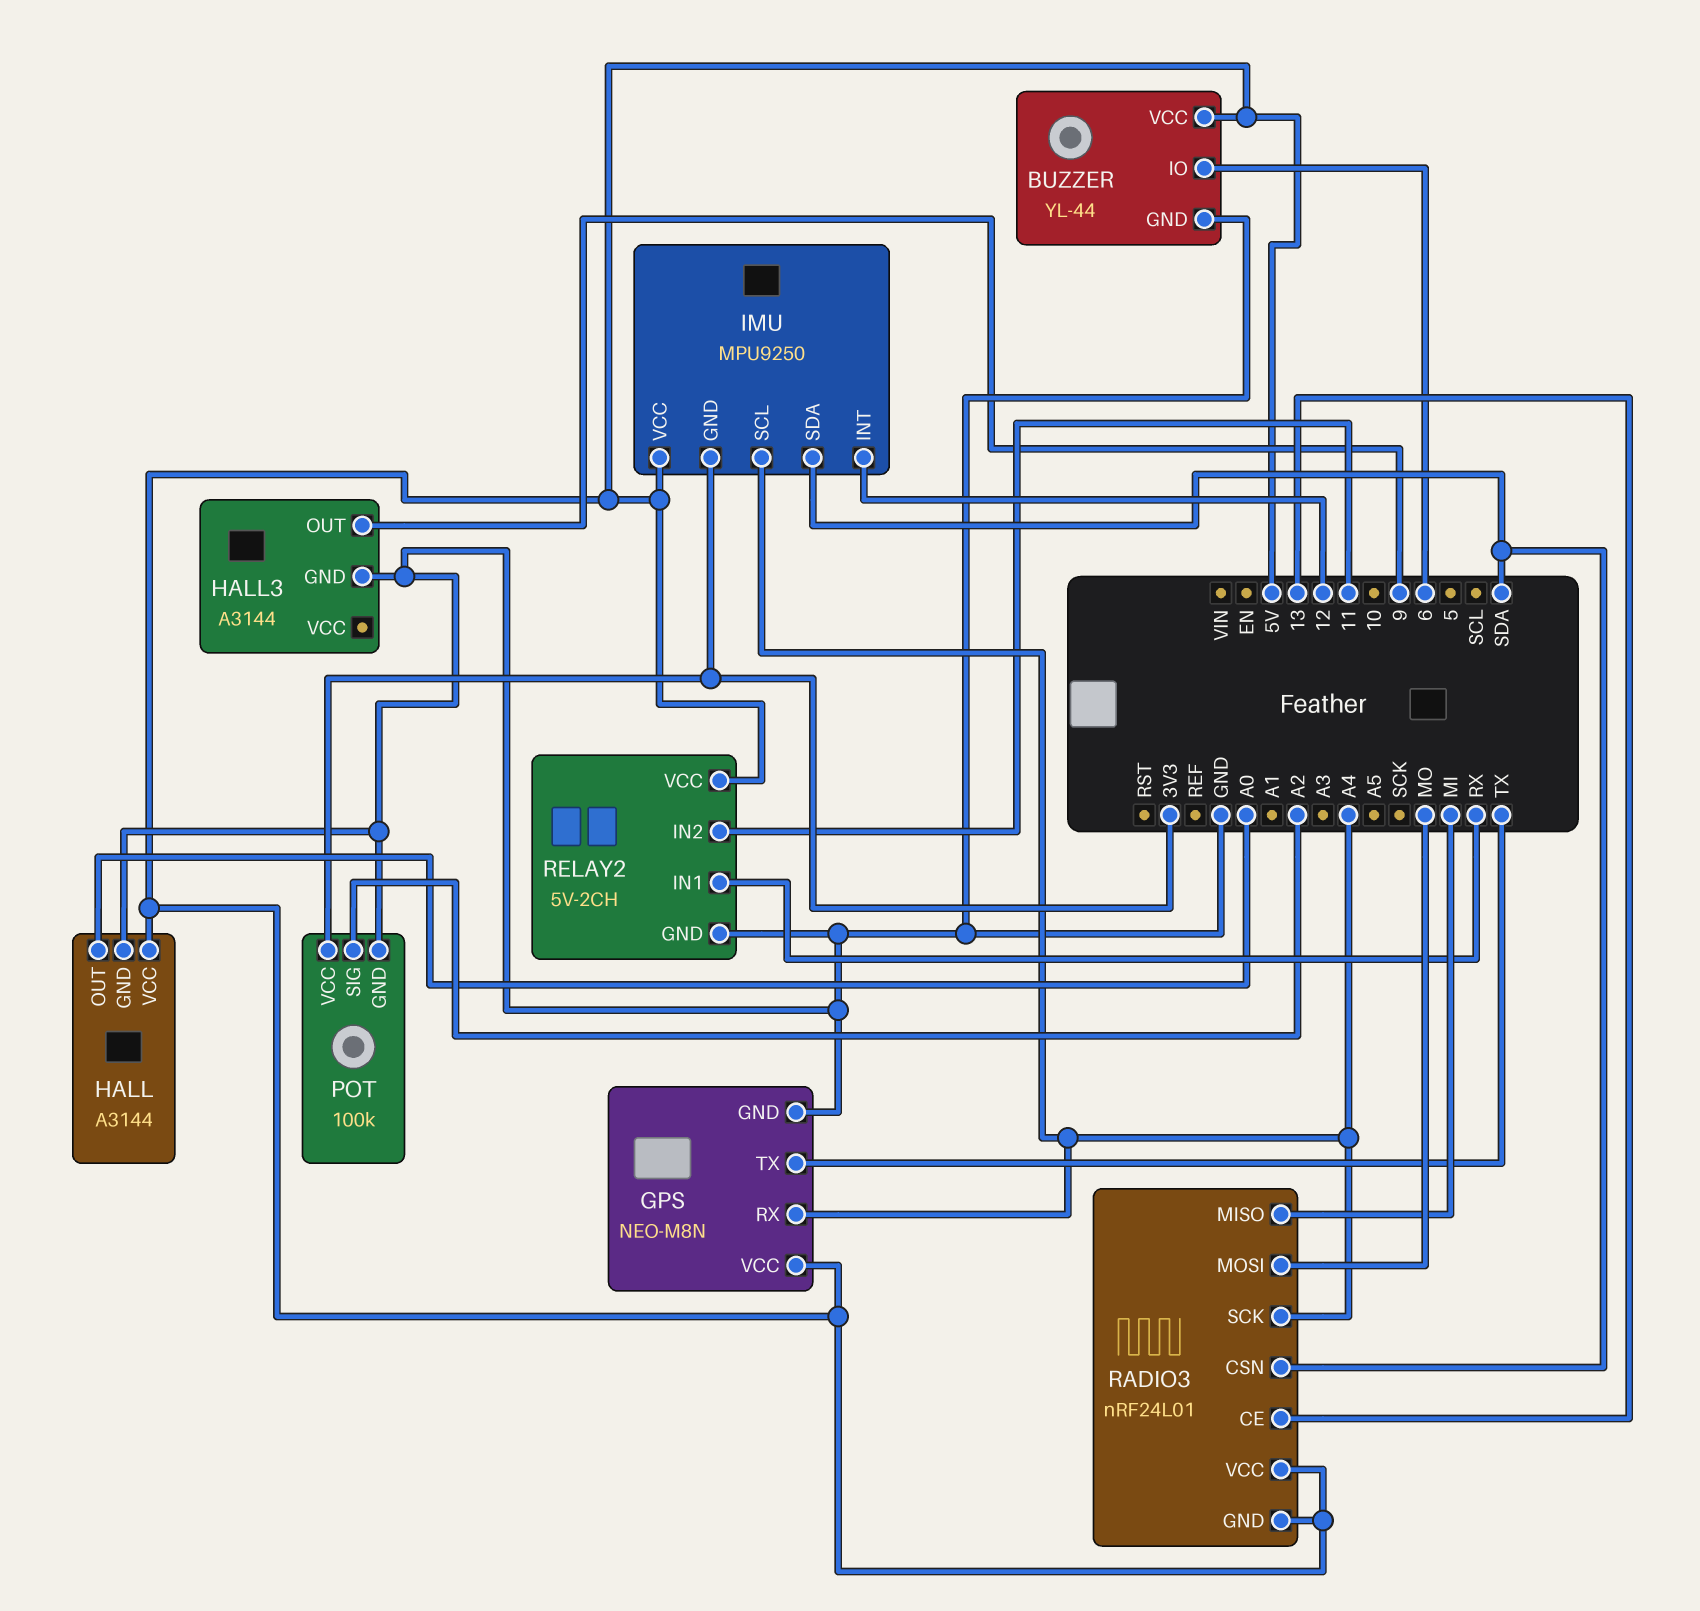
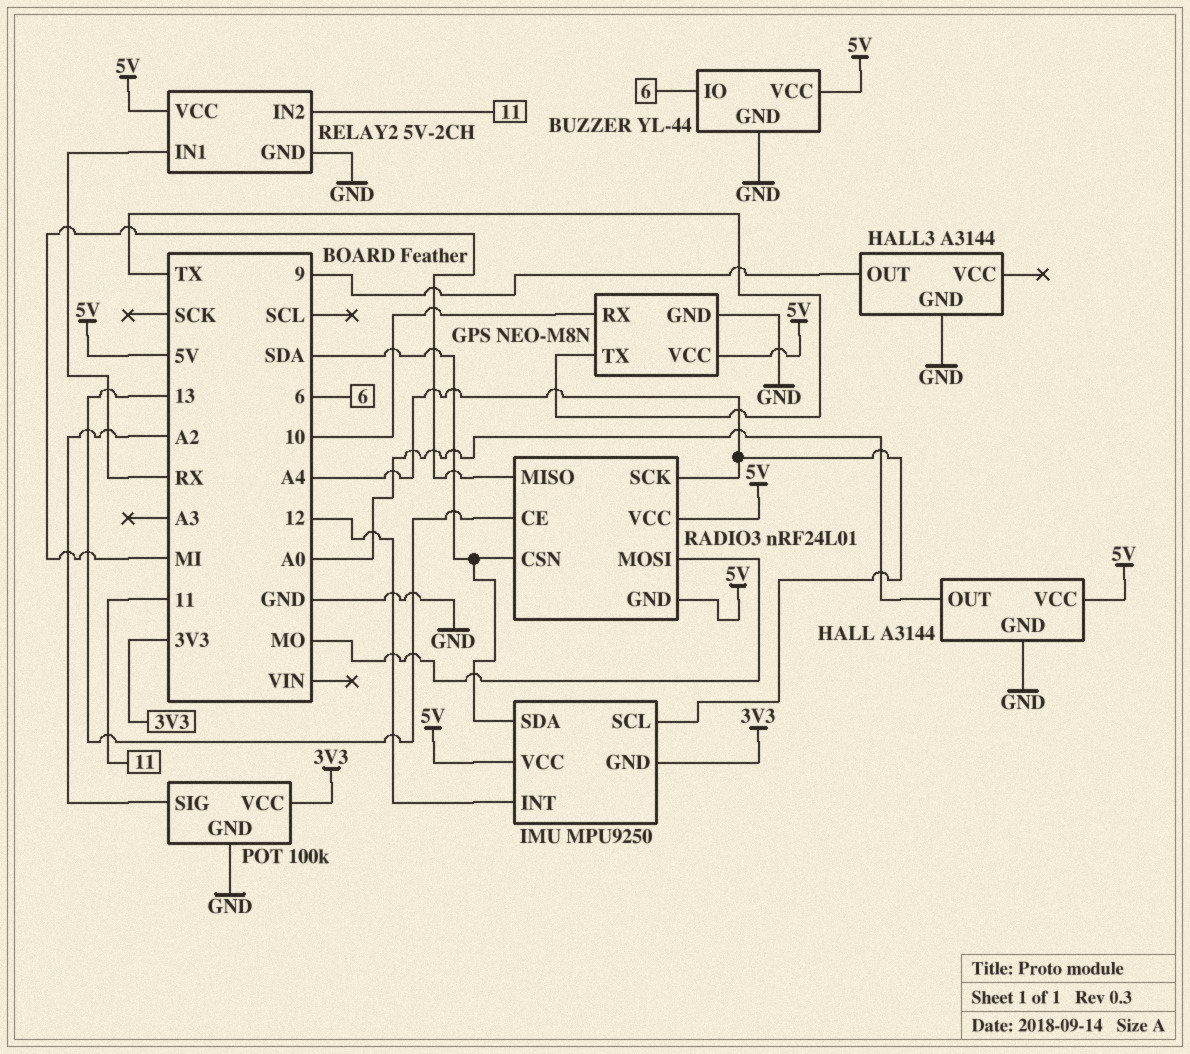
GPS pin RX: A4 -> 10

